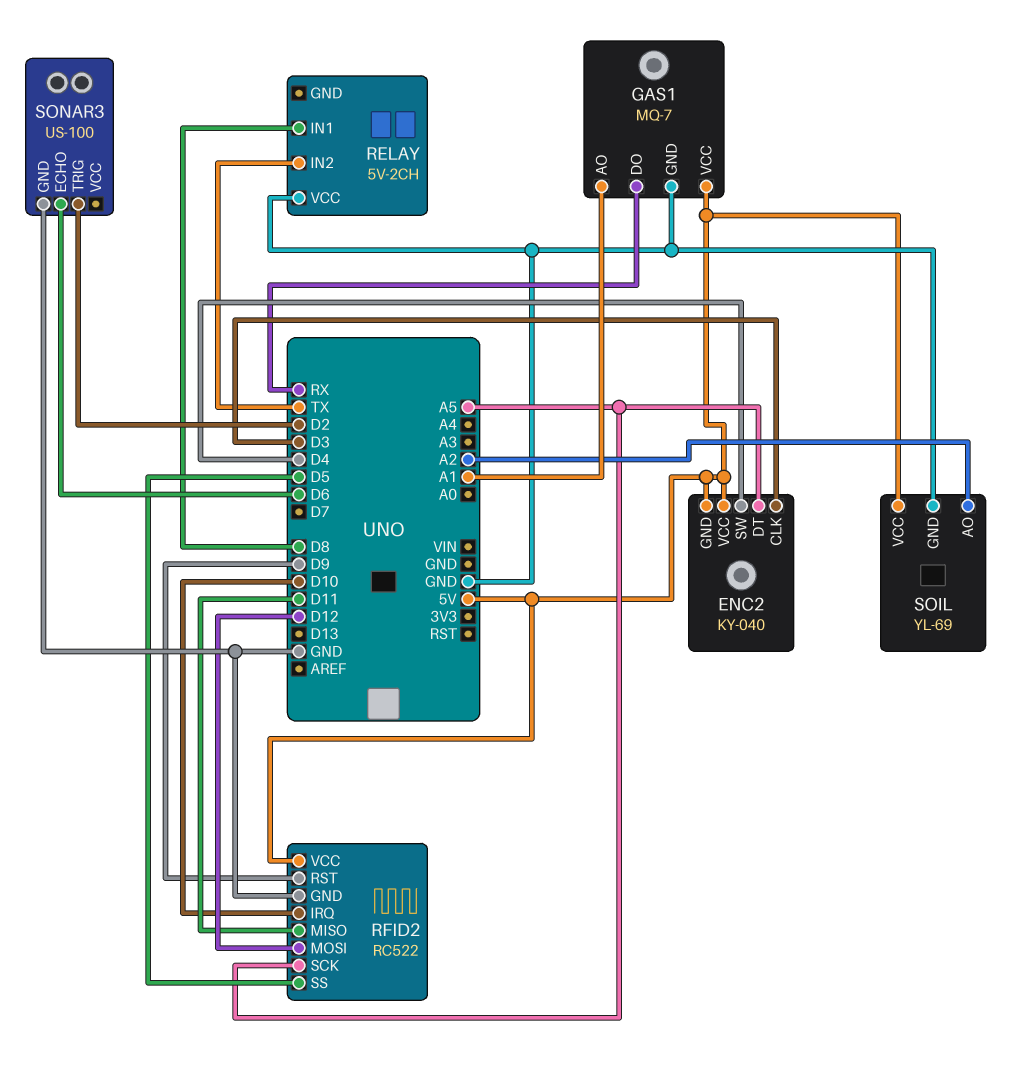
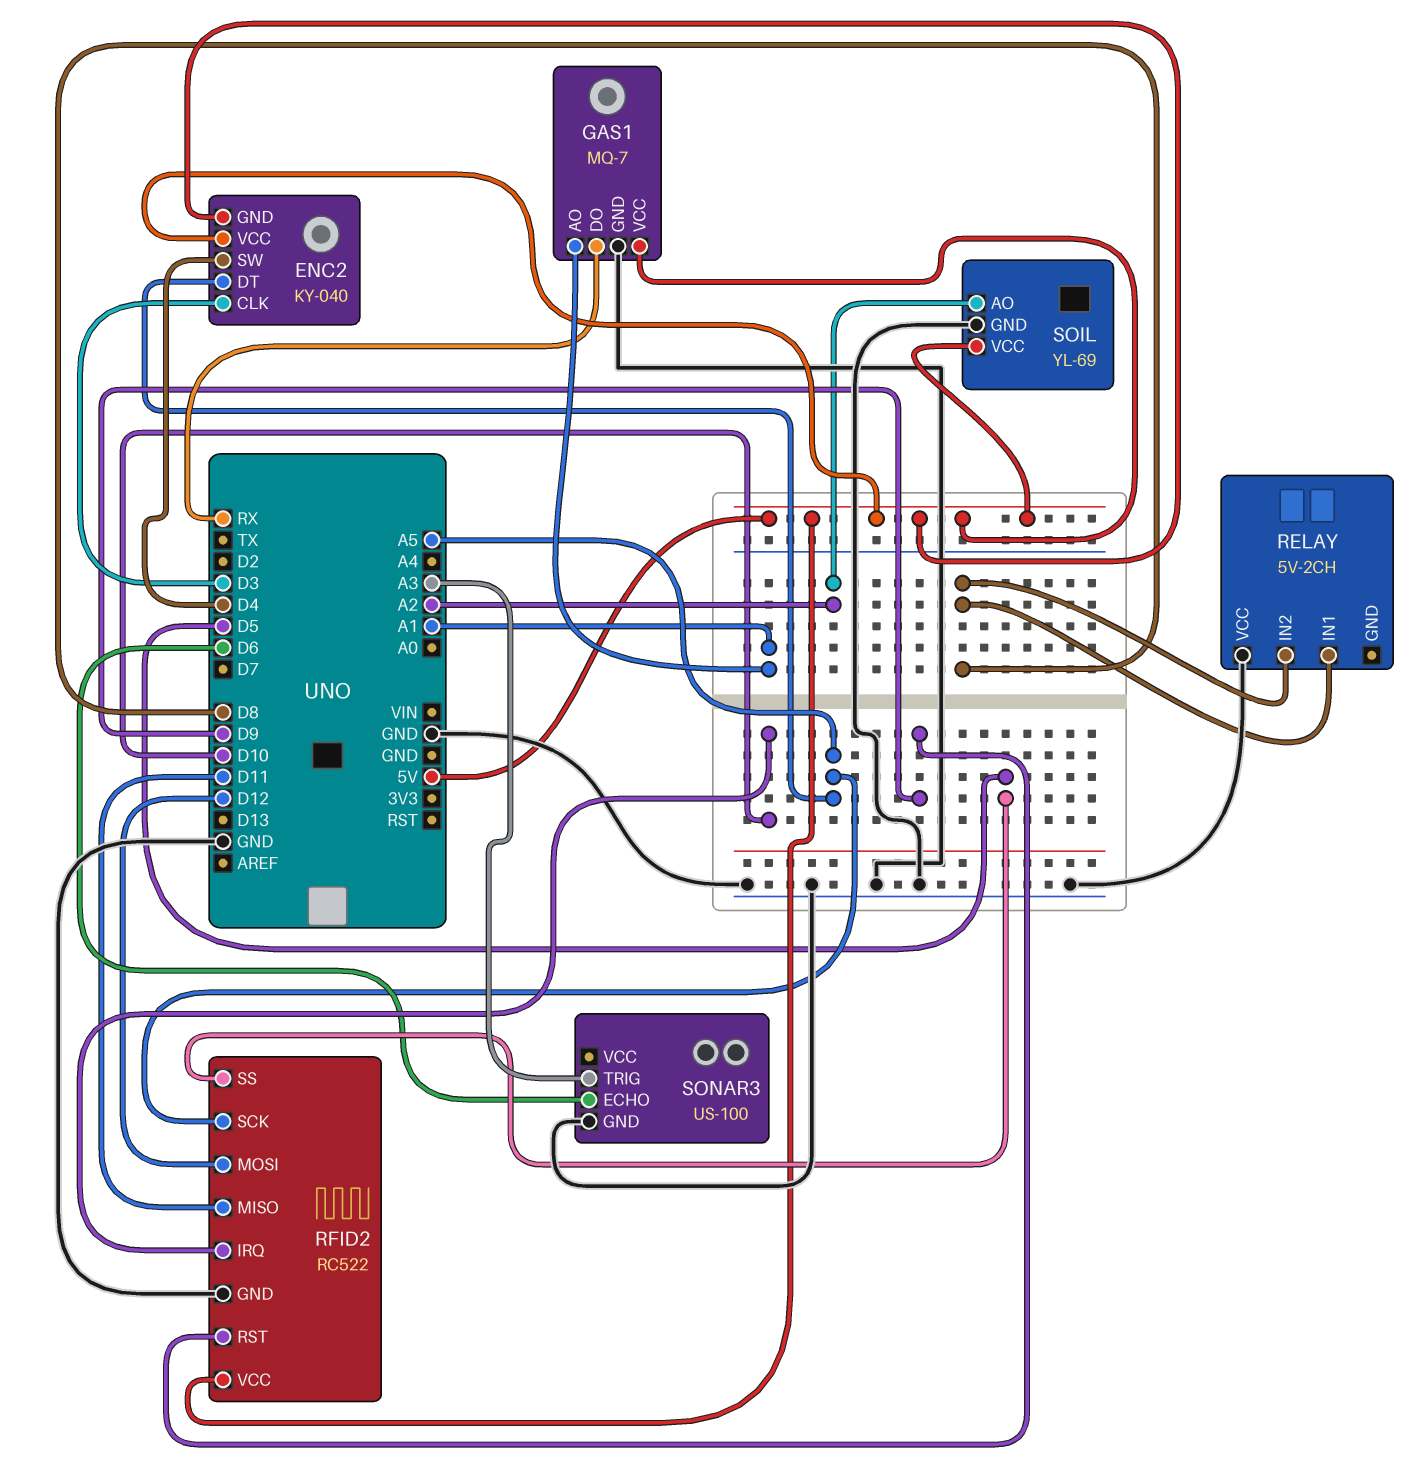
RELAY pin IN2: TX -> D8
SONAR3 pin TRIG: D2 -> A3

